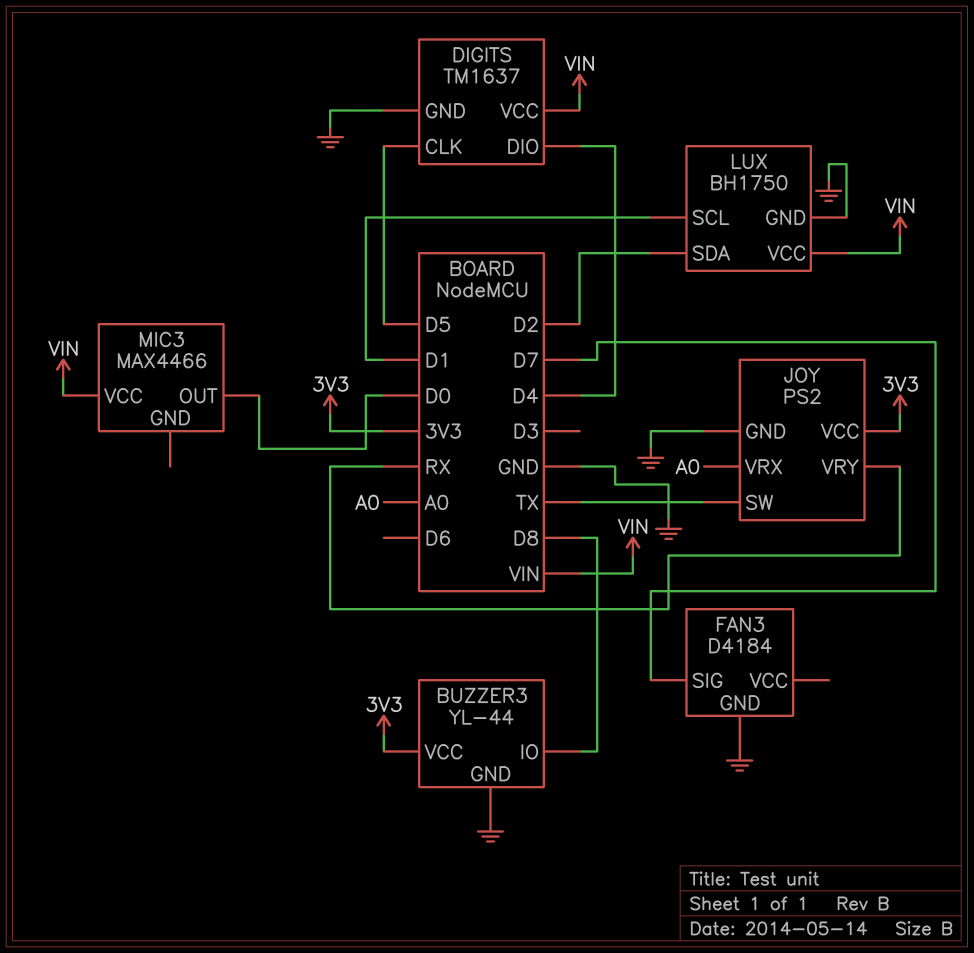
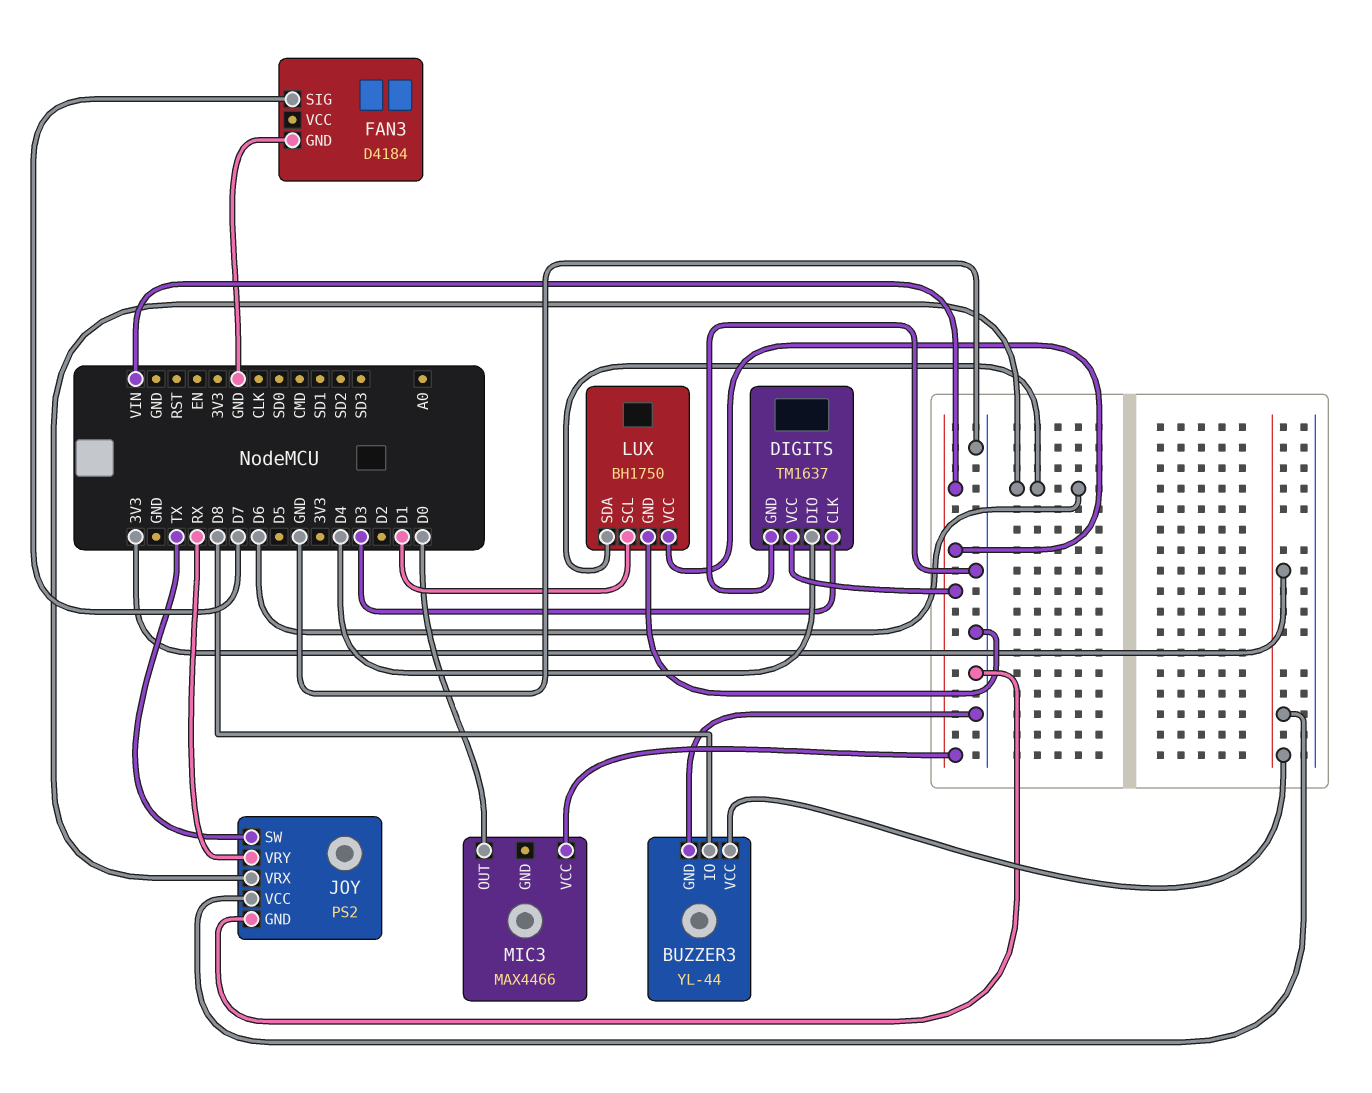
DIGITS pin CLK: D5 -> D3
JOY pin VRX: A0 -> D6
LUX pin SDA: D2 -> D6

